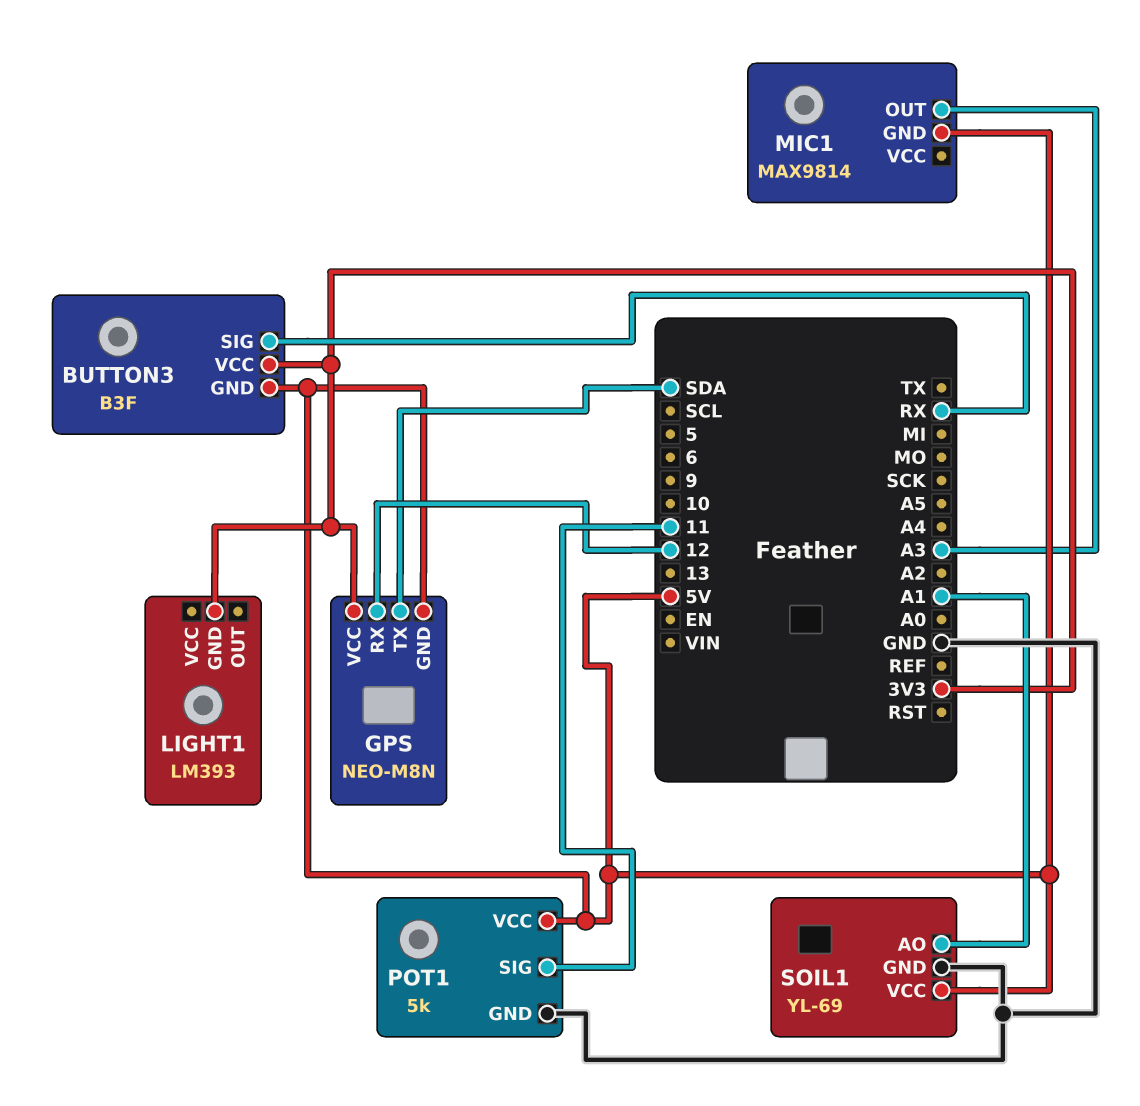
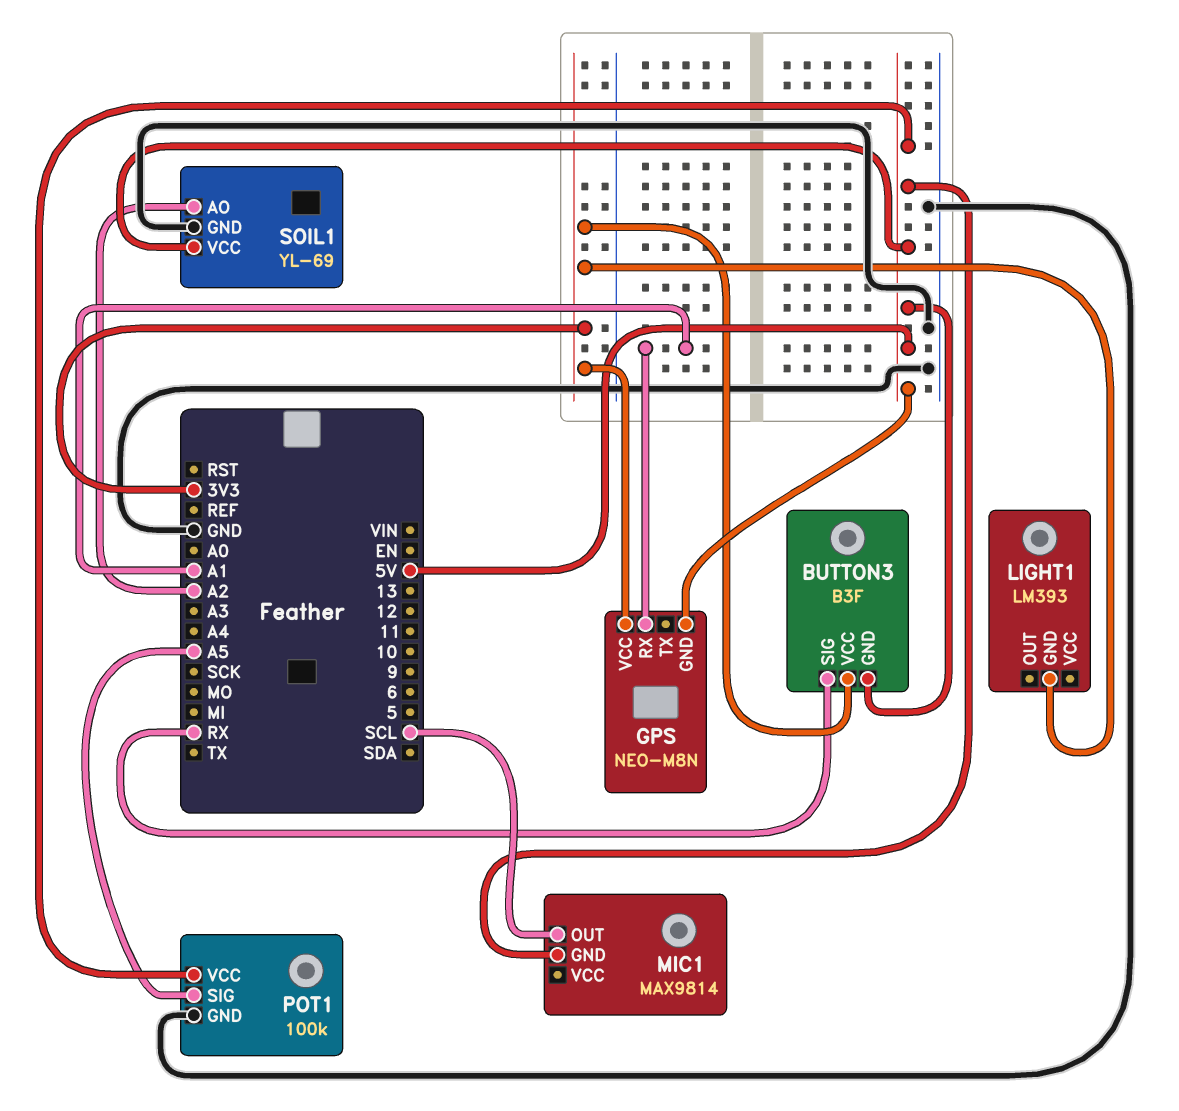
GPS pin RX: 12 -> A1
GPS pin TX: SDA -> none
MIC1 pin OUT: A3 -> SCL
POT1: 5k -> 100k
POT1 pin SIG: 11 -> A5
SOIL1 pin AO: A1 -> A2

